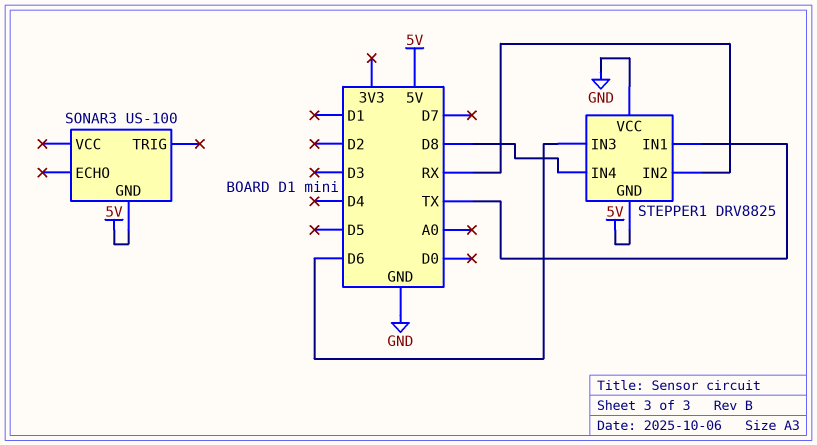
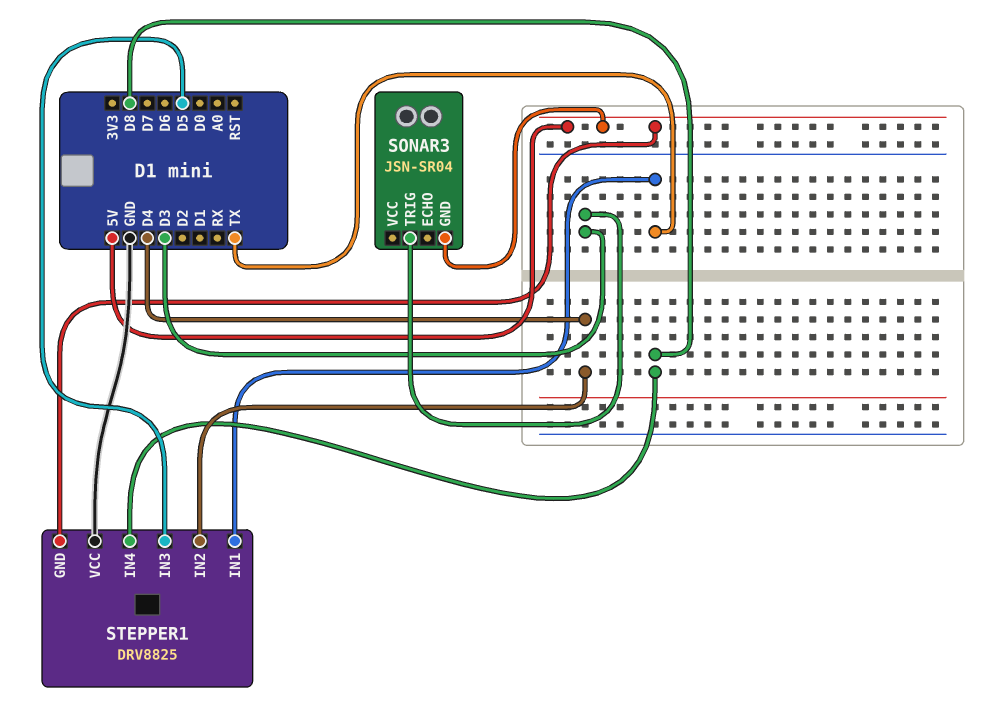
SONAR3: US-100 -> JSN-SR04
SONAR3 pin TRIG: none -> D3
STEPPER1 pin IN2: RX -> D4
STEPPER1 pin IN3: D6 -> D5

